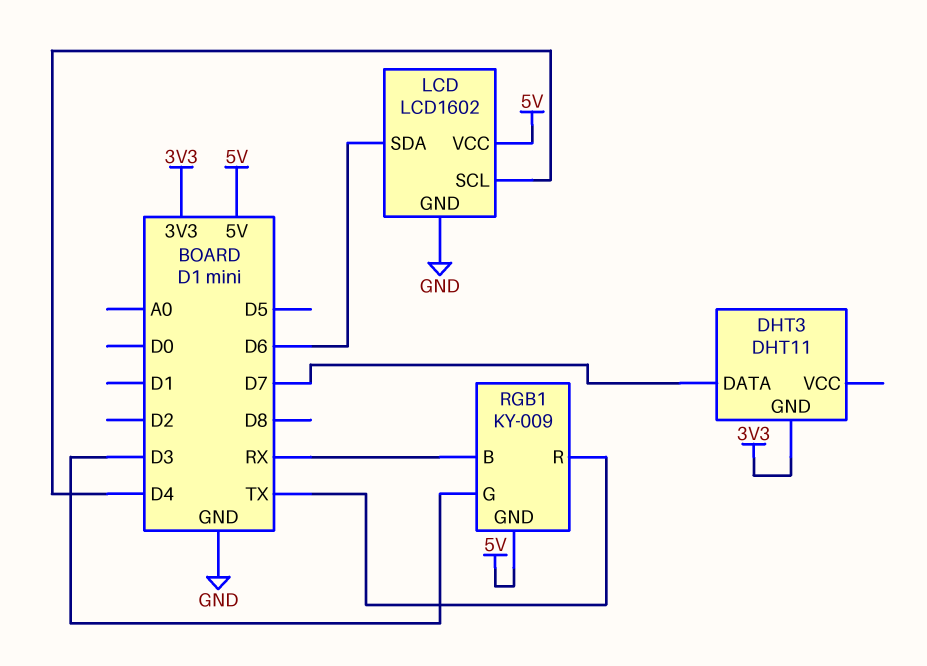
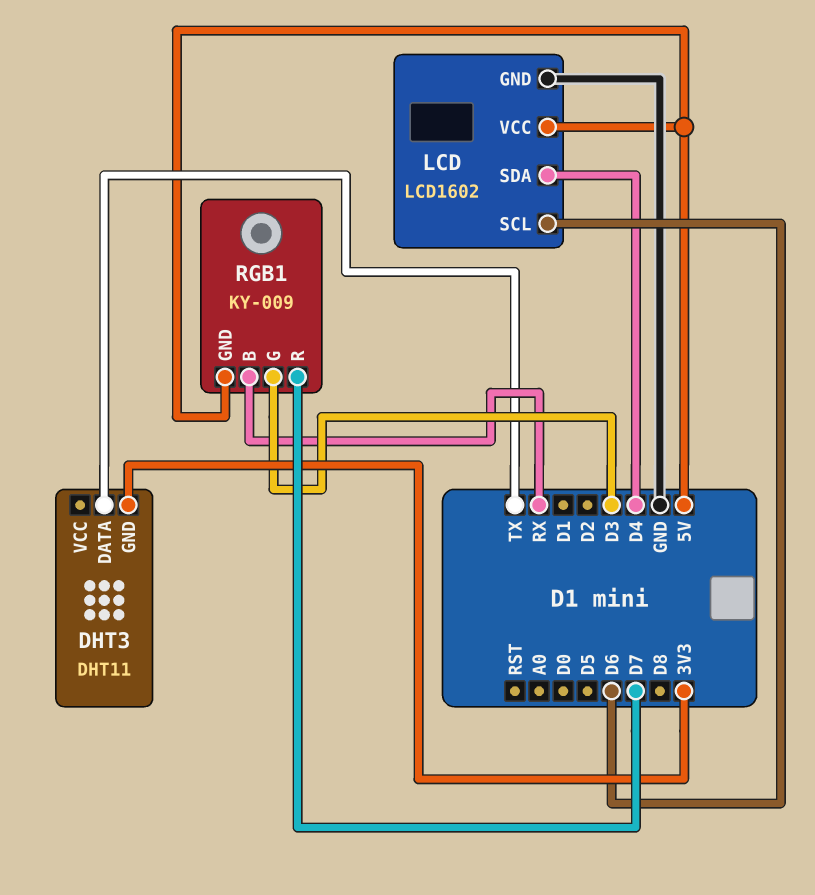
DHT3 pin DATA: D7 -> TX
LCD pin SCL: D4 -> D6
LCD pin SDA: D6 -> D4
RGB1 pin R: TX -> D7

